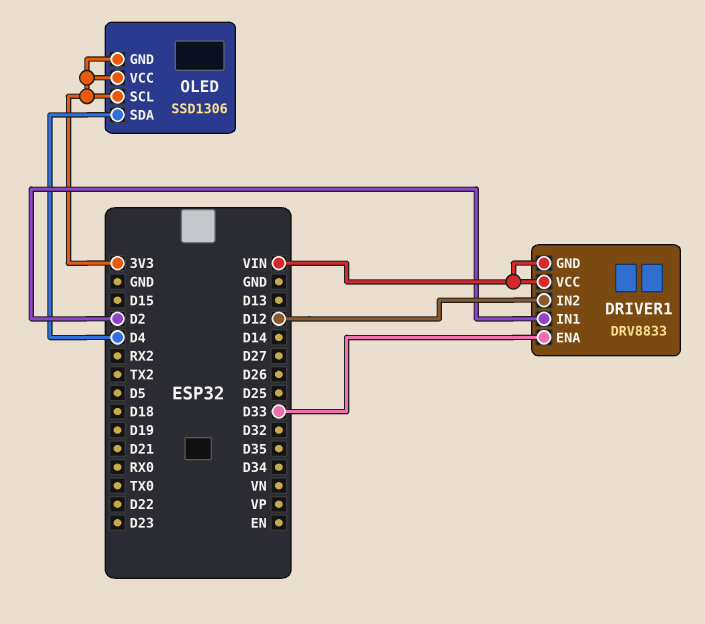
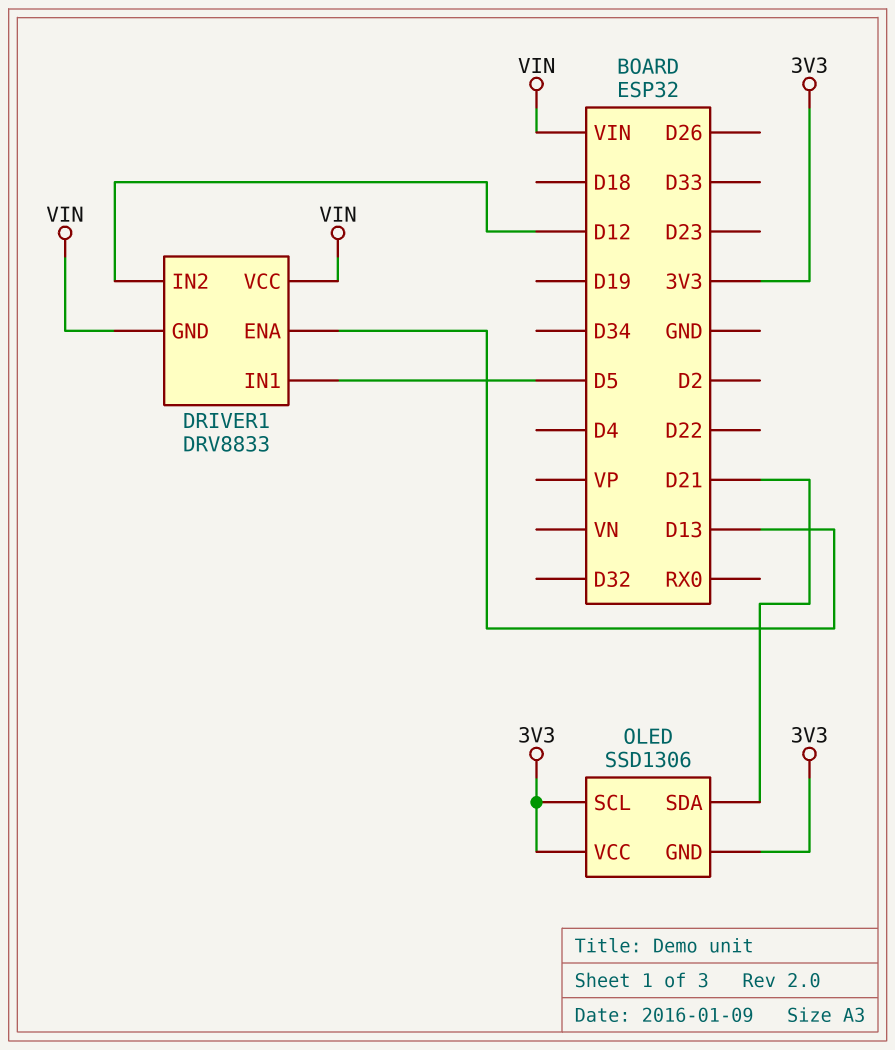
DRIVER1 pin ENA: D33 -> D13
DRIVER1 pin IN1: D2 -> D5
OLED pin SDA: D4 -> D21

